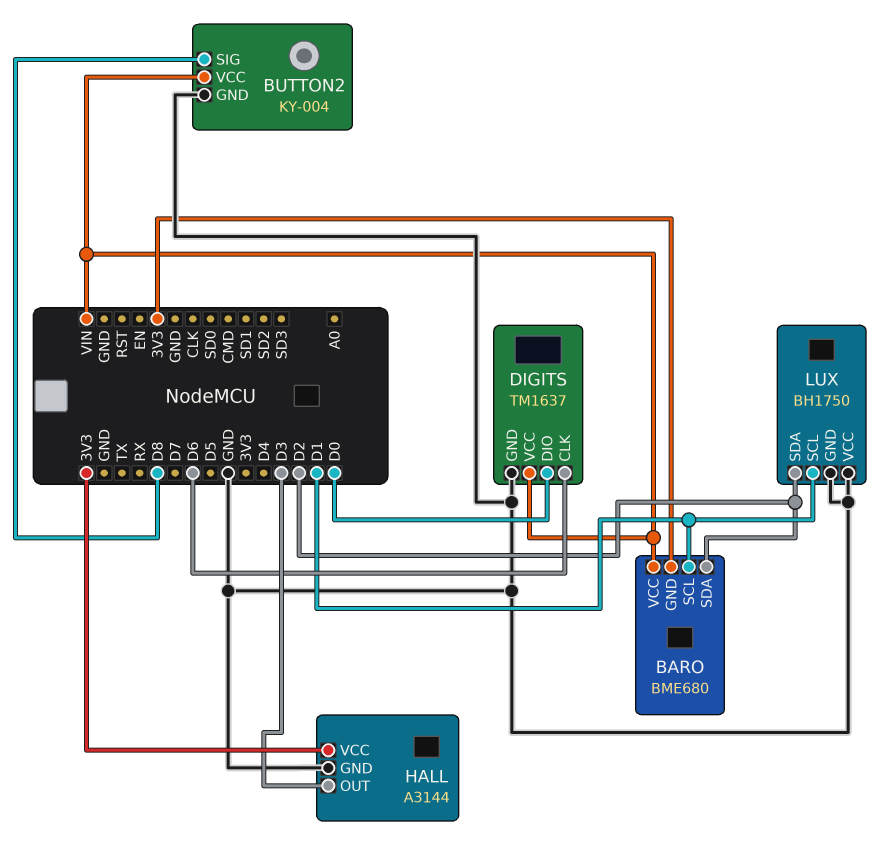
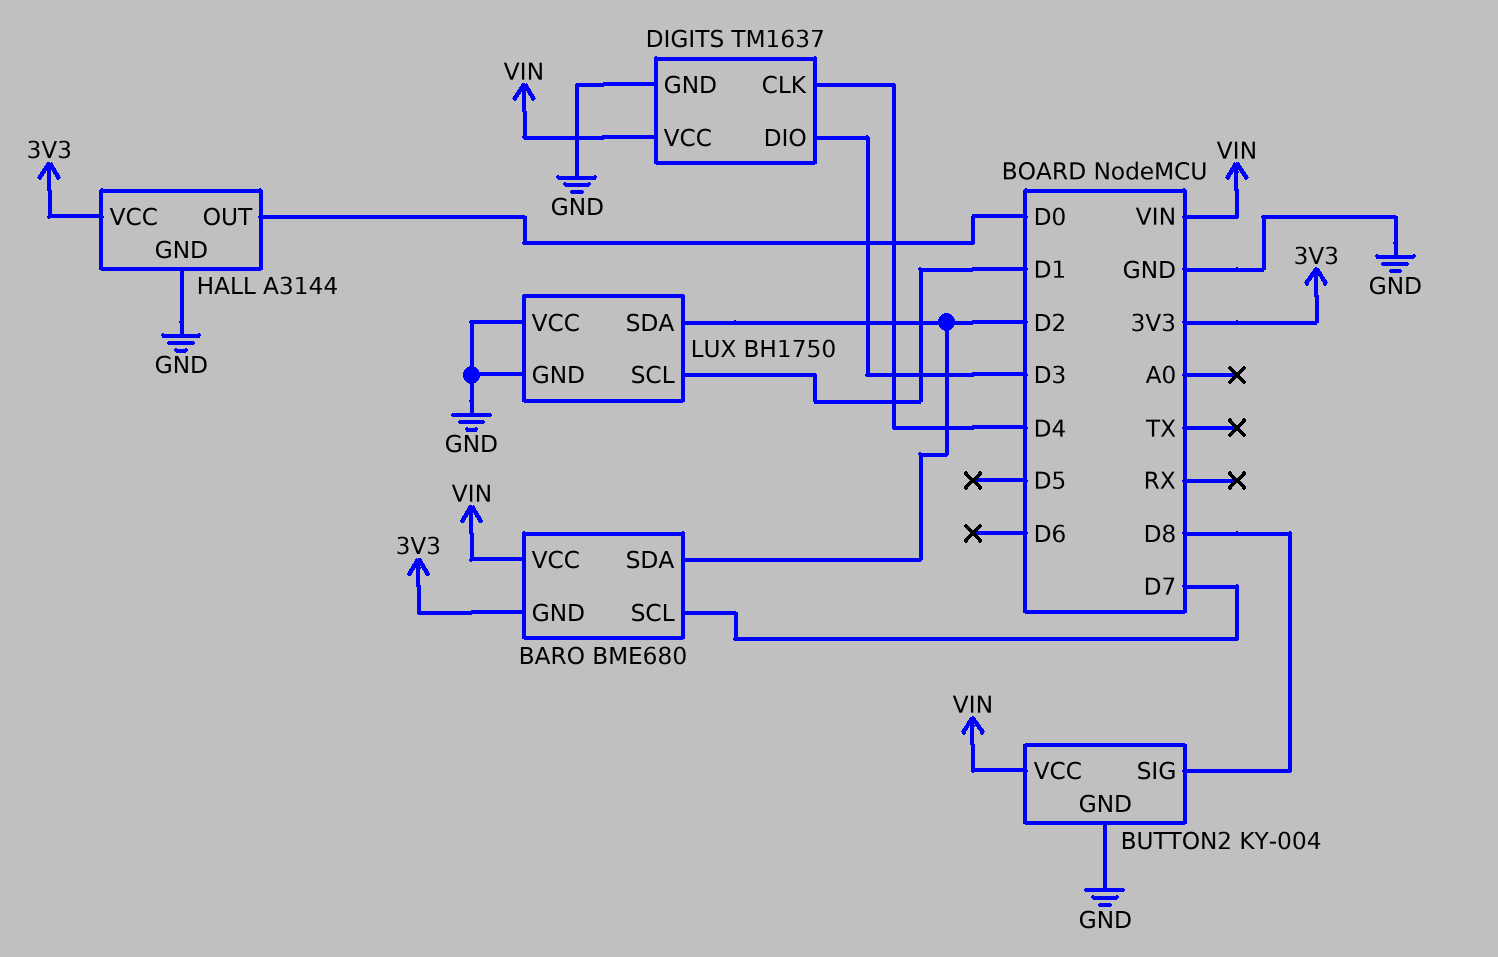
BARO pin SCL: D1 -> D7
DIGITS pin CLK: D6 -> D4
DIGITS pin DIO: D0 -> D3
HALL pin OUT: D3 -> D0

